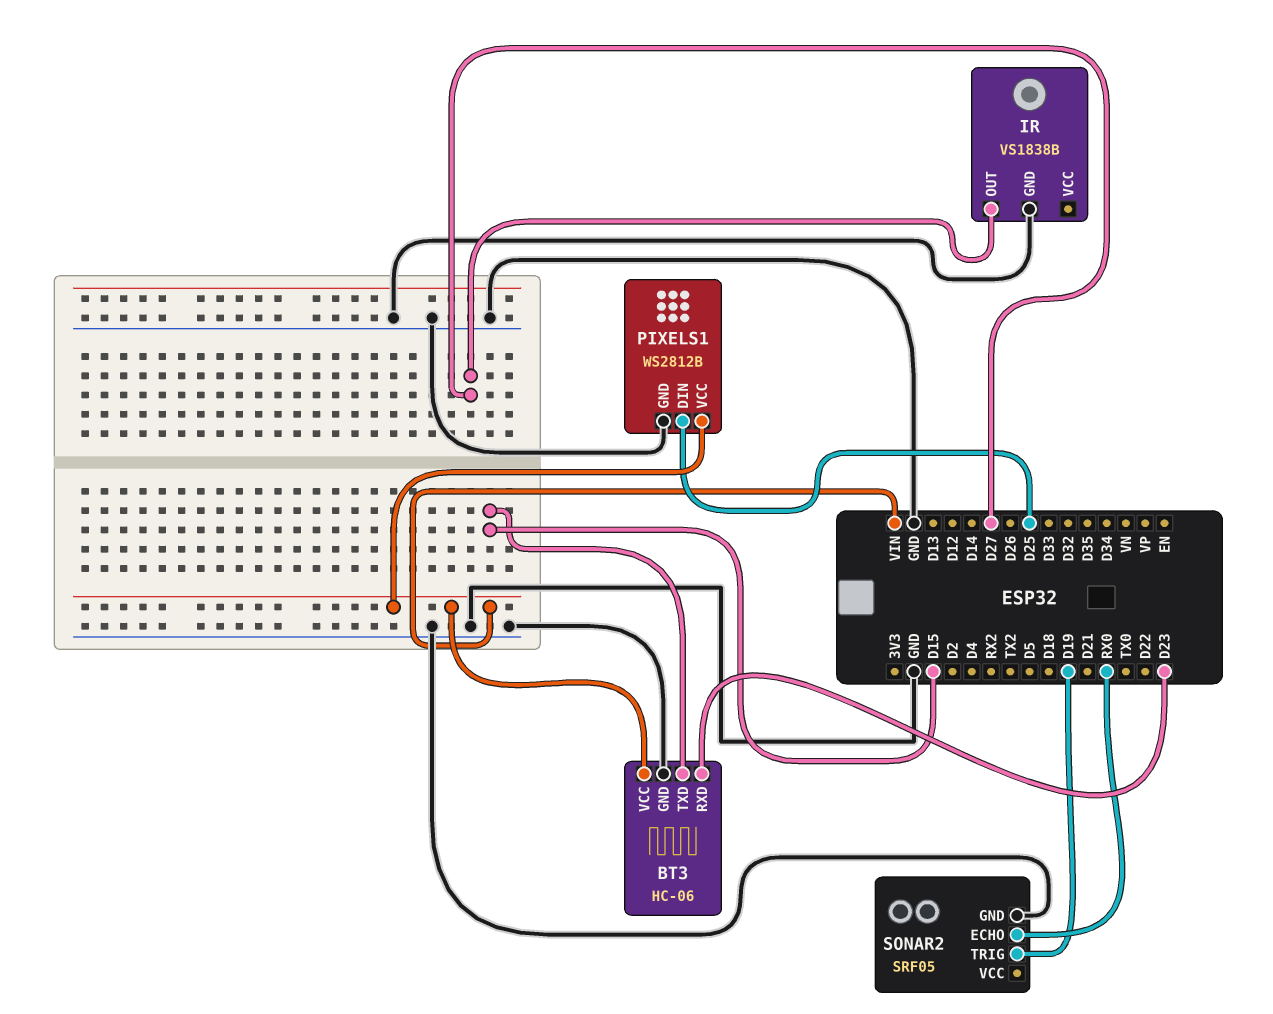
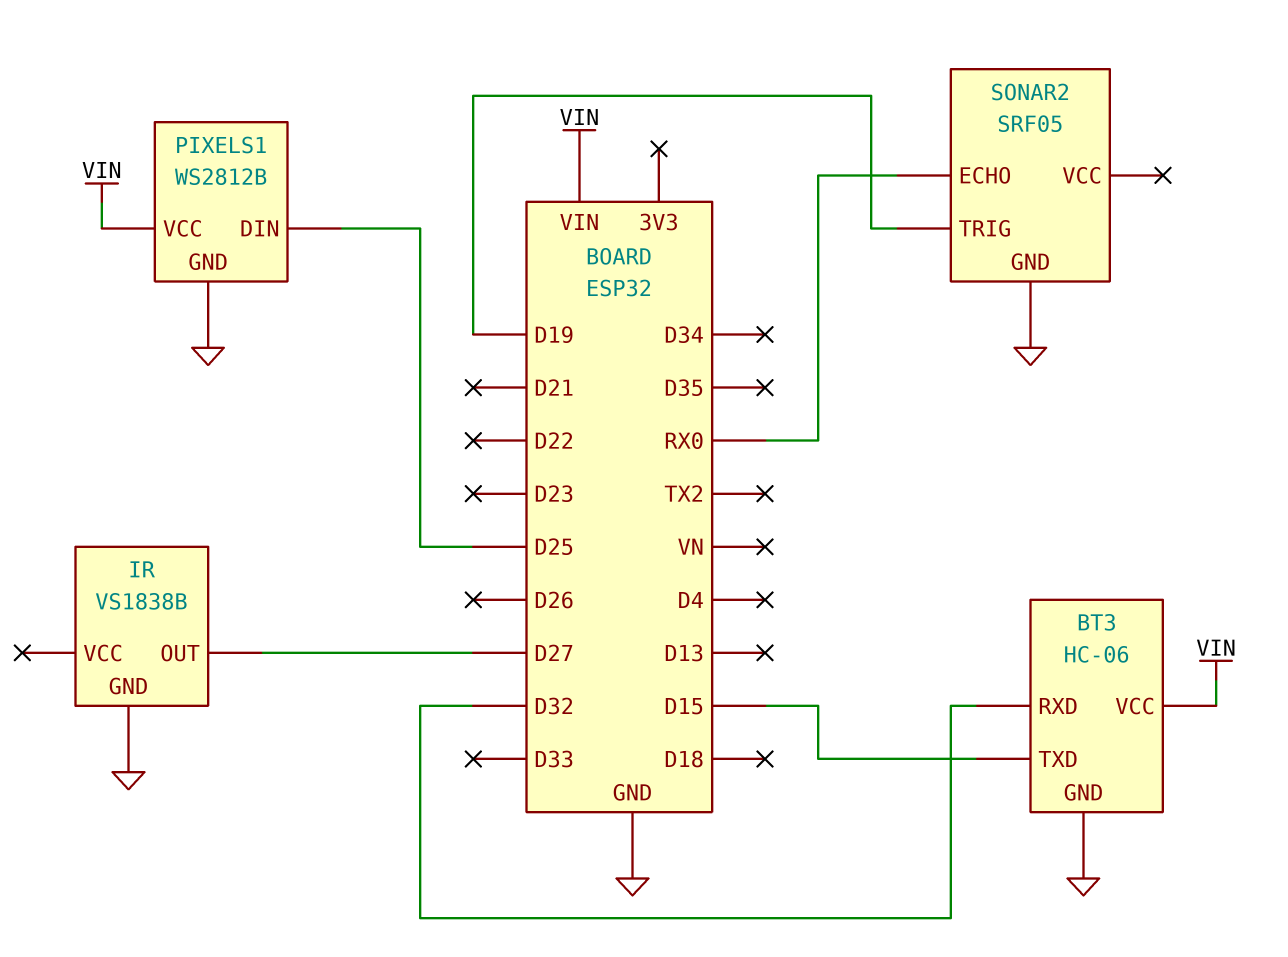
BT3 pin RXD: D23 -> D32

